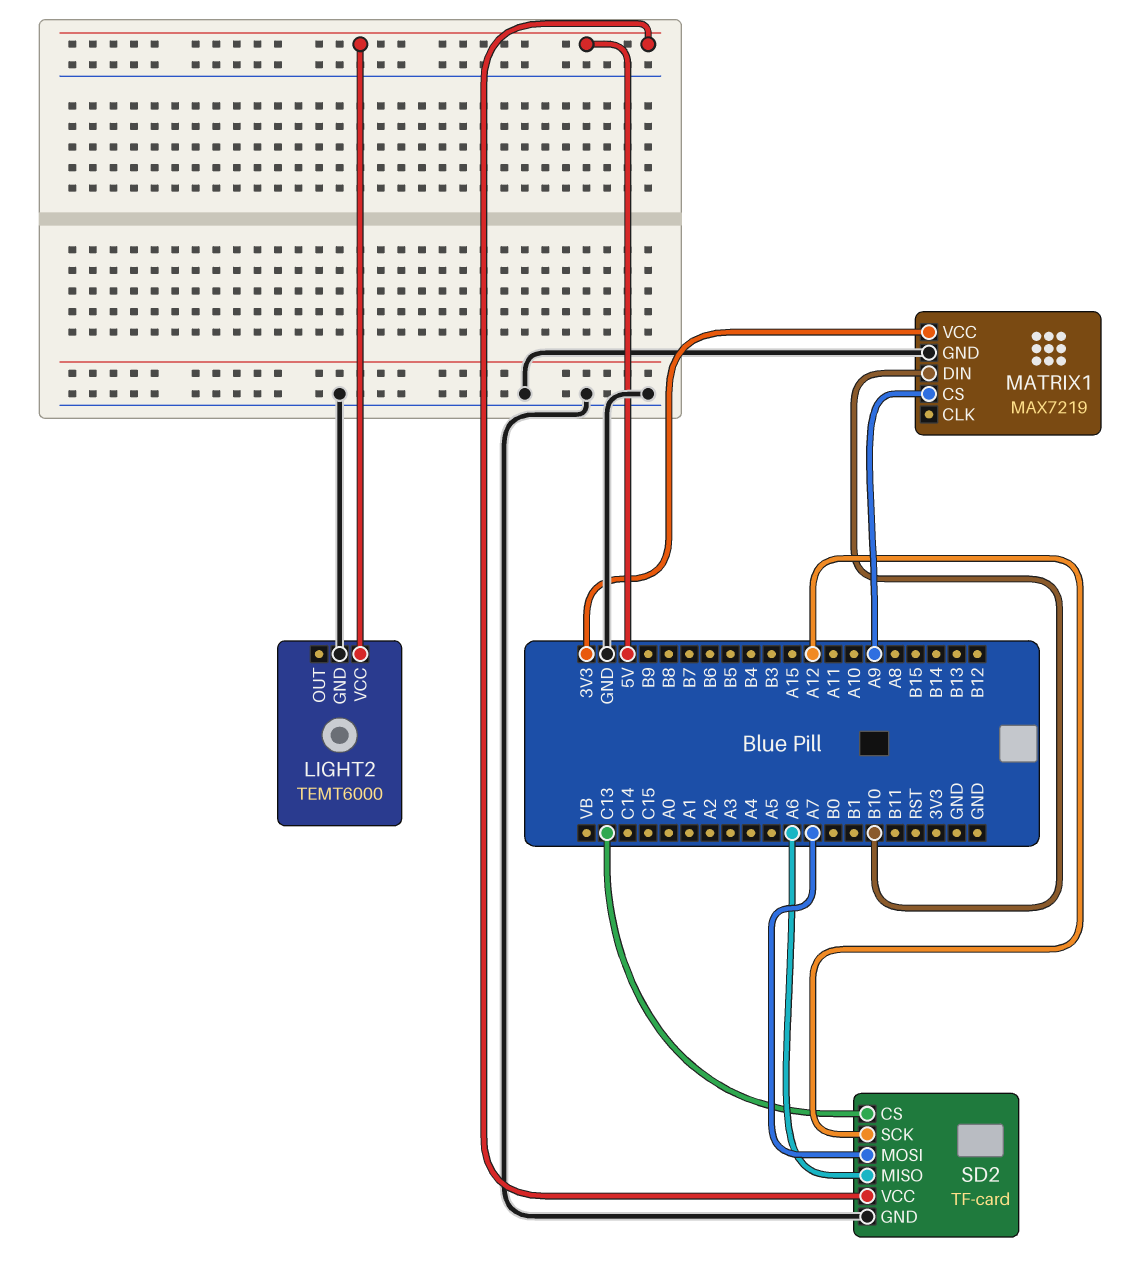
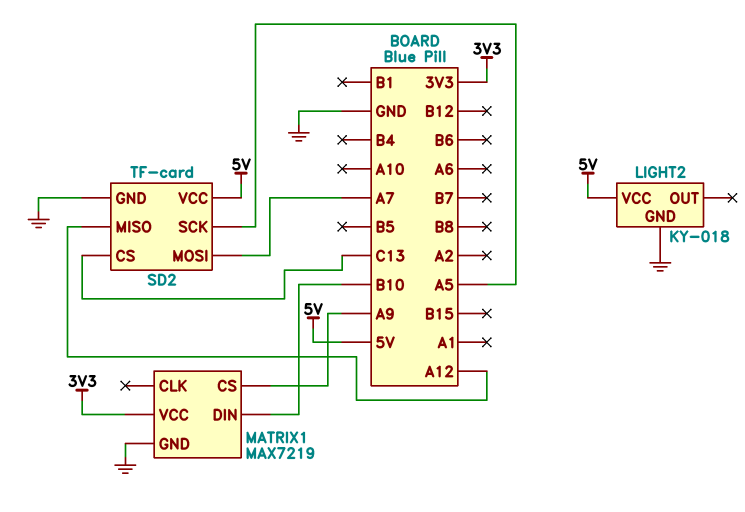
LIGHT2: TEMT6000 -> KY-018
SD2 pin MISO: A6 -> A12
SD2 pin SCK: A12 -> A5

